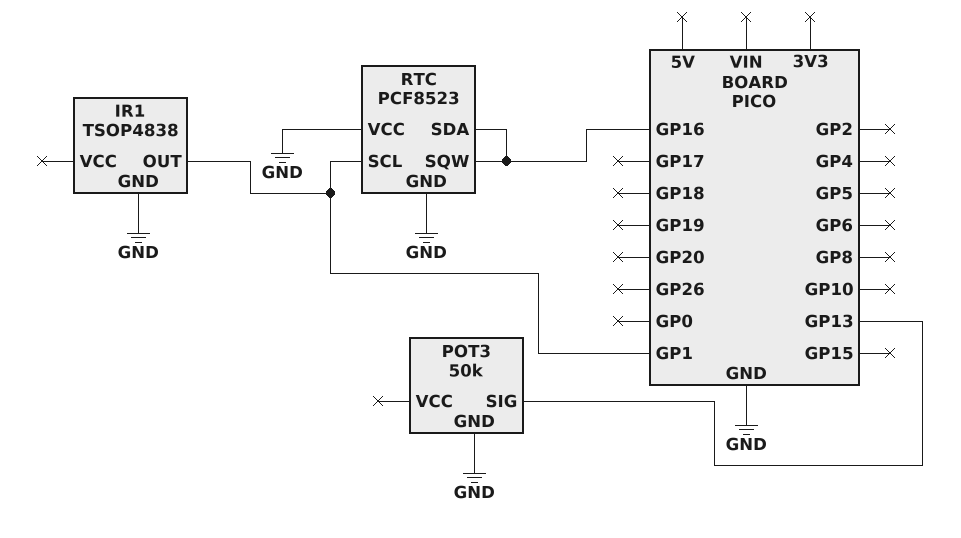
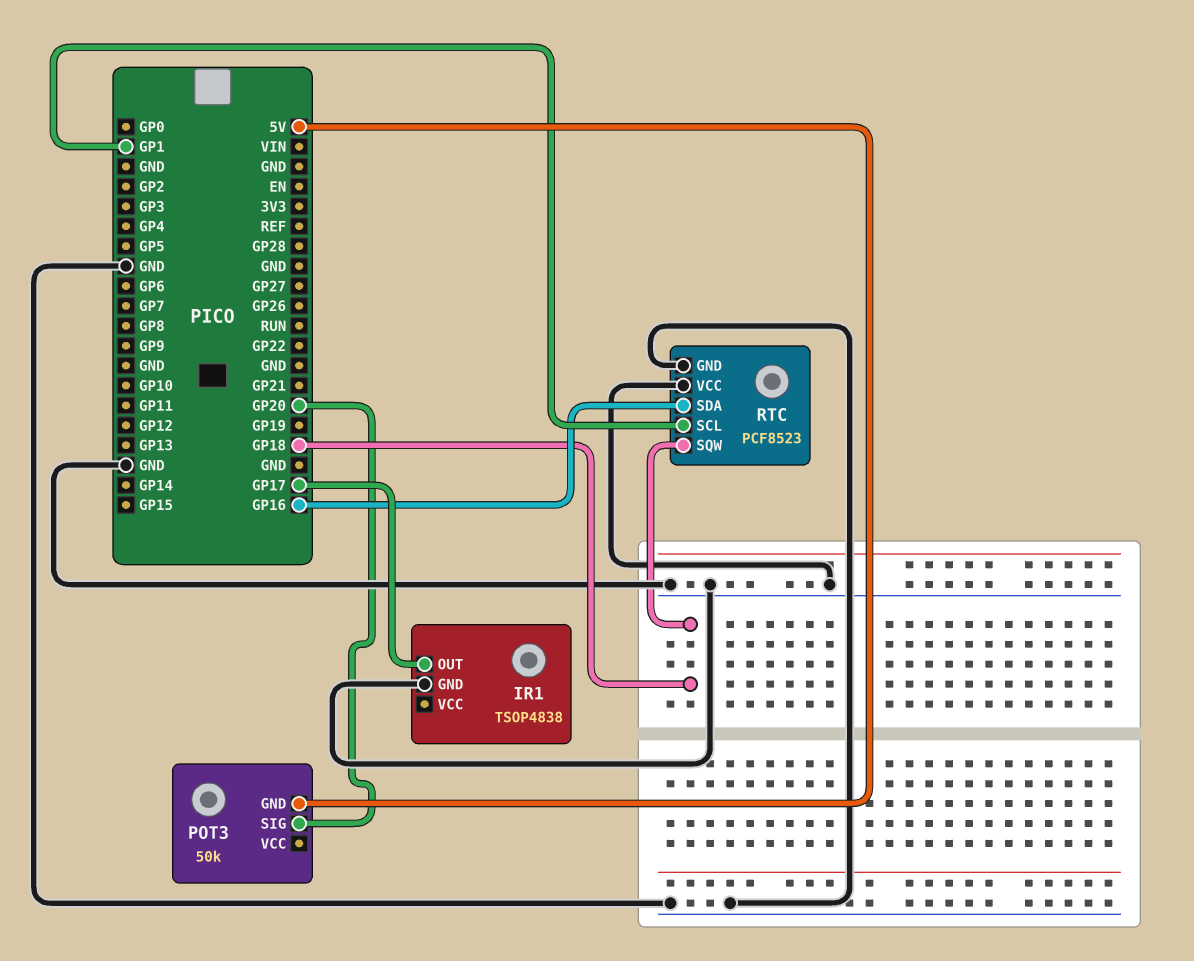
IR1 pin OUT: GP1 -> GP17
POT3 pin GND: GND -> 5V
POT3 pin SIG: GP13 -> GP20
RTC pin SQW: GP16 -> GP18

